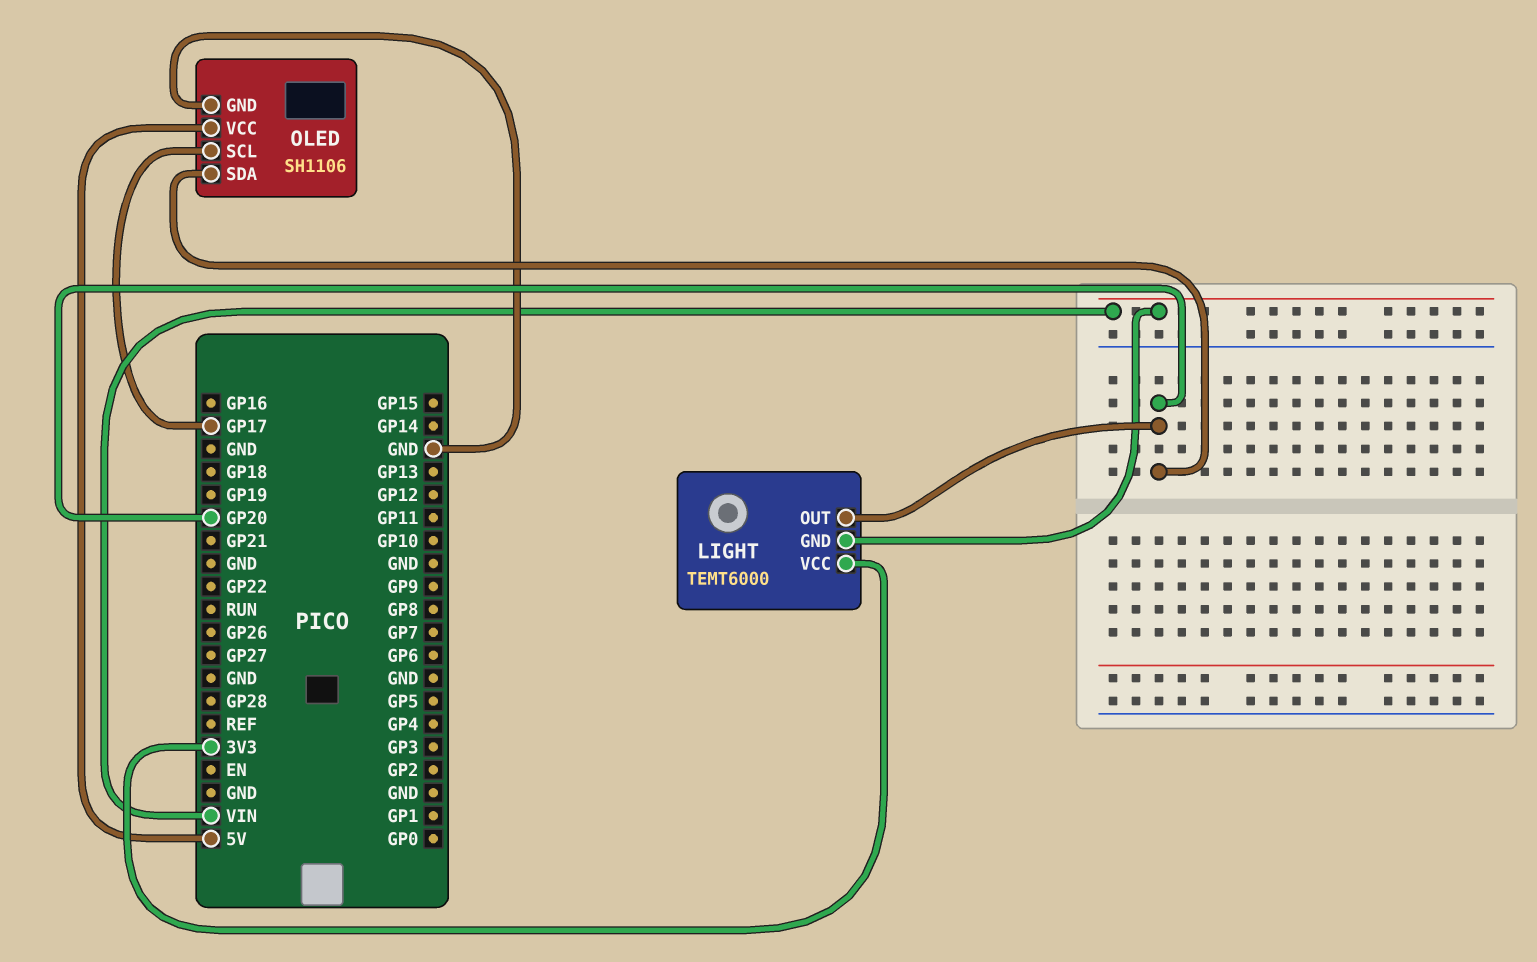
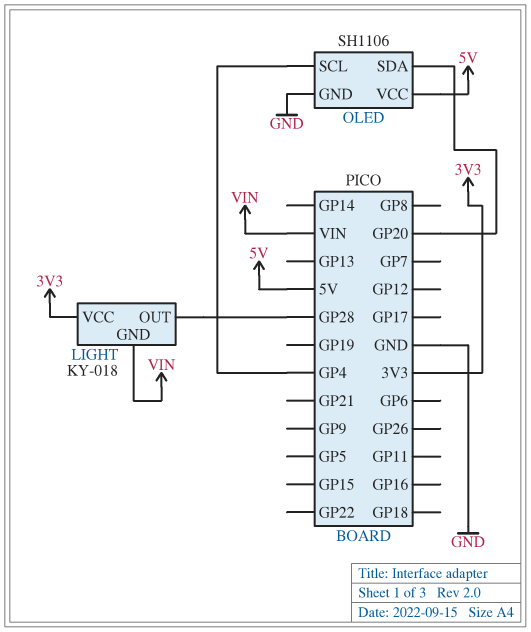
LIGHT: TEMT6000 -> KY-018
LIGHT pin OUT: GP20 -> GP28
OLED pin SCL: GP17 -> GP4

